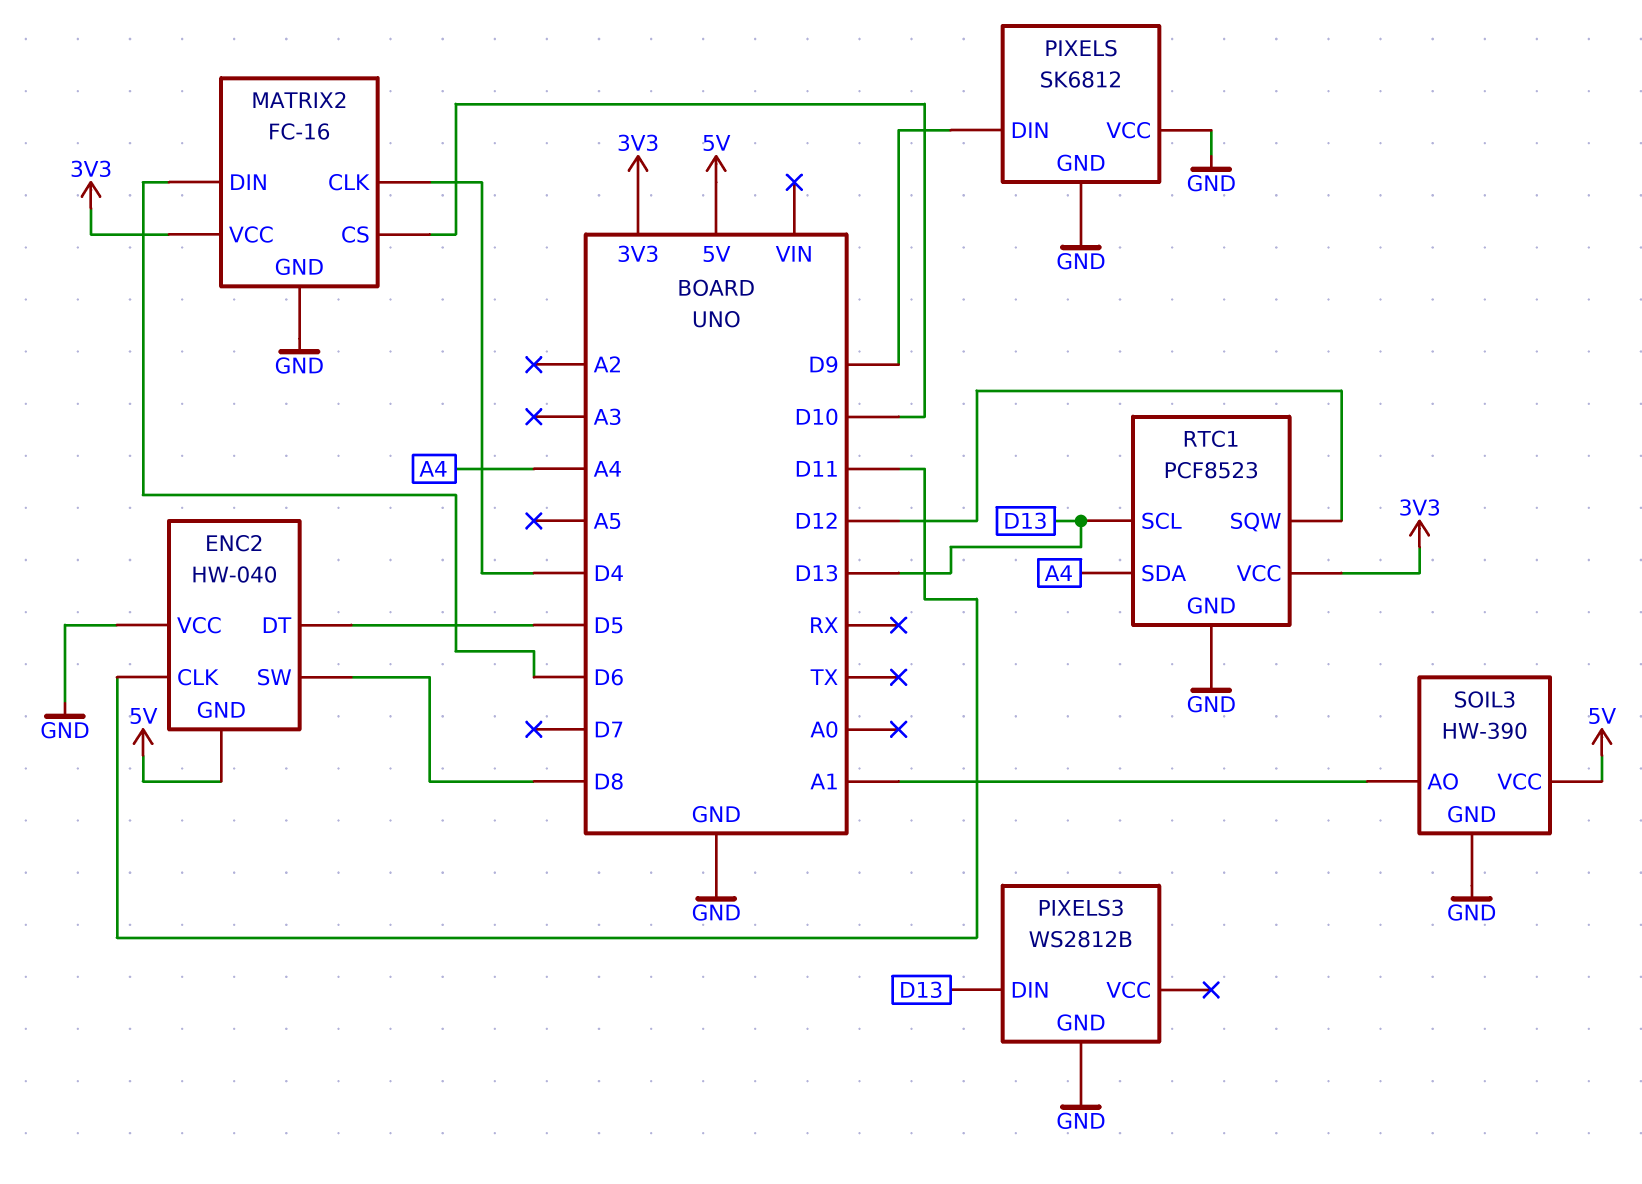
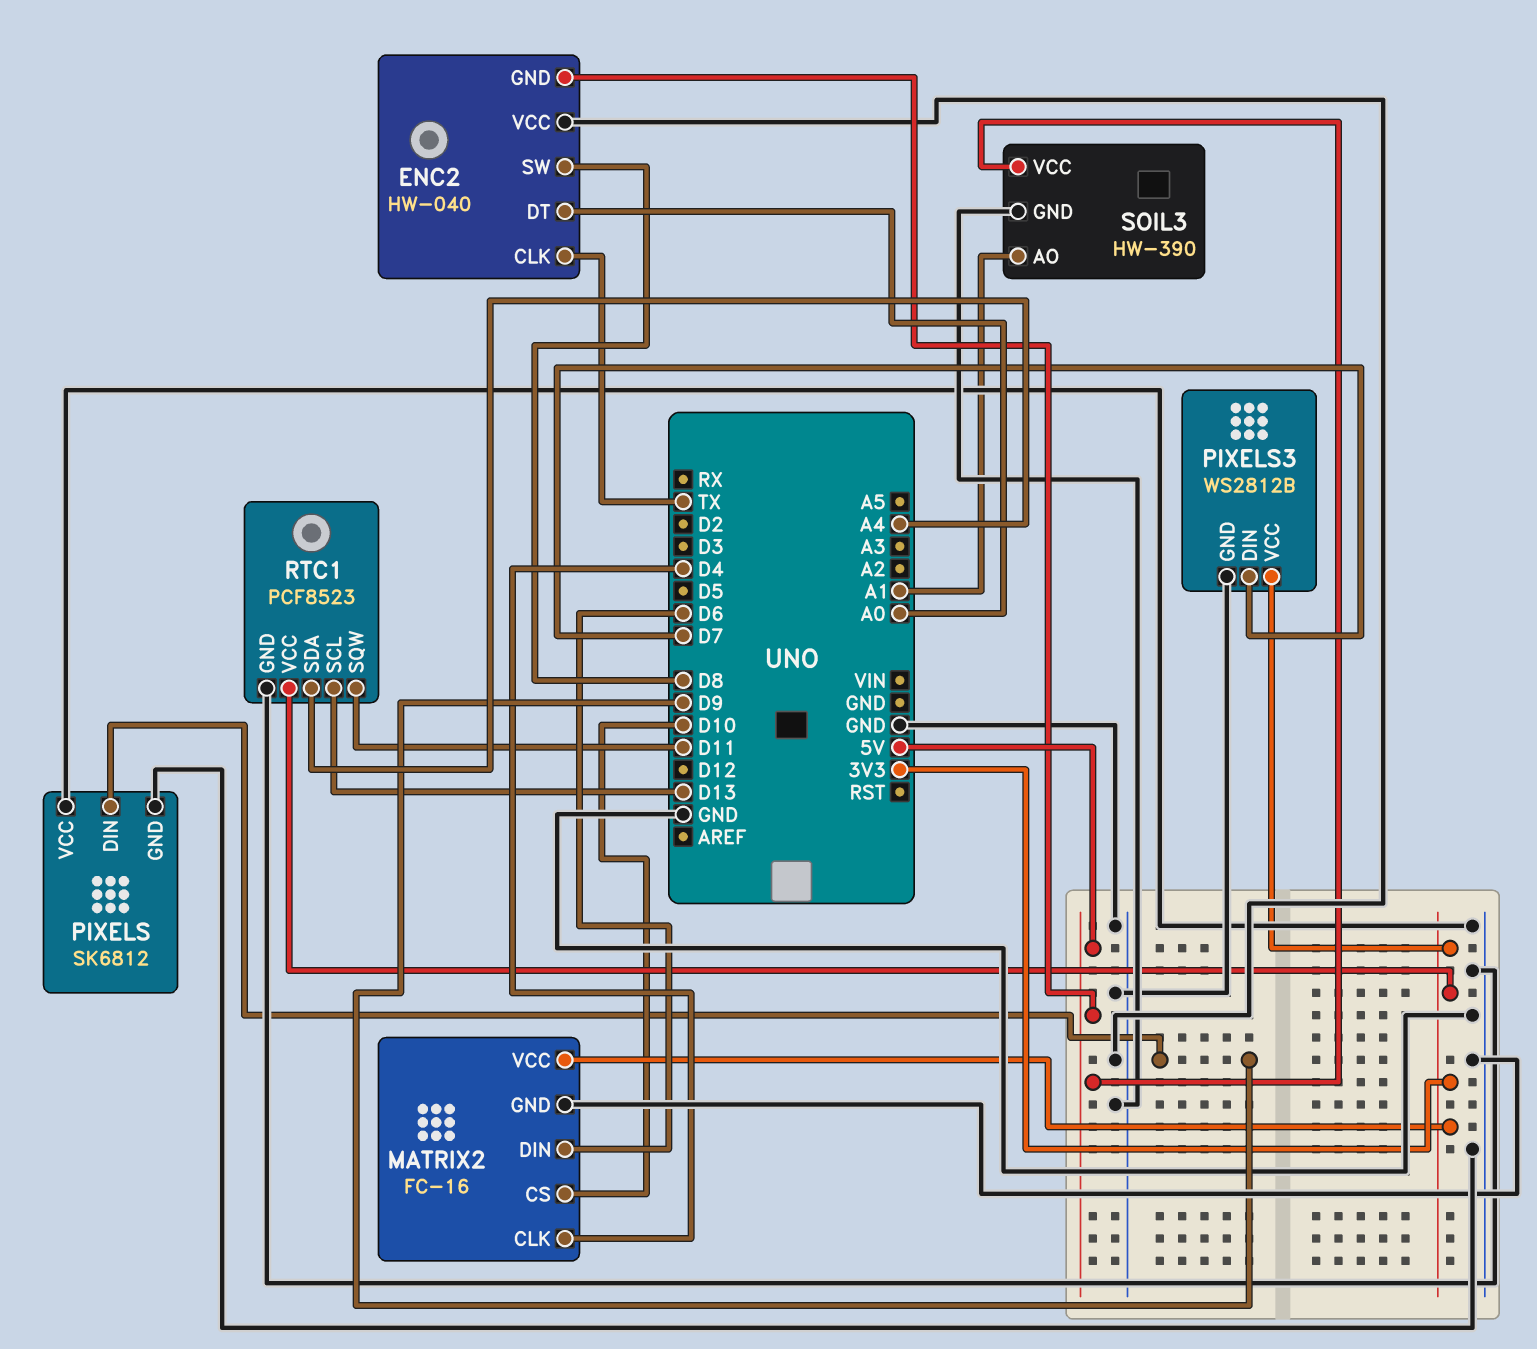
ENC2 pin CLK: D11 -> TX
ENC2 pin DT: D5 -> A0
PIXELS3 pin DIN: D13 -> D7
PIXELS3 pin VCC: none -> 3V3
RTC1 pin SQW: D12 -> D11

